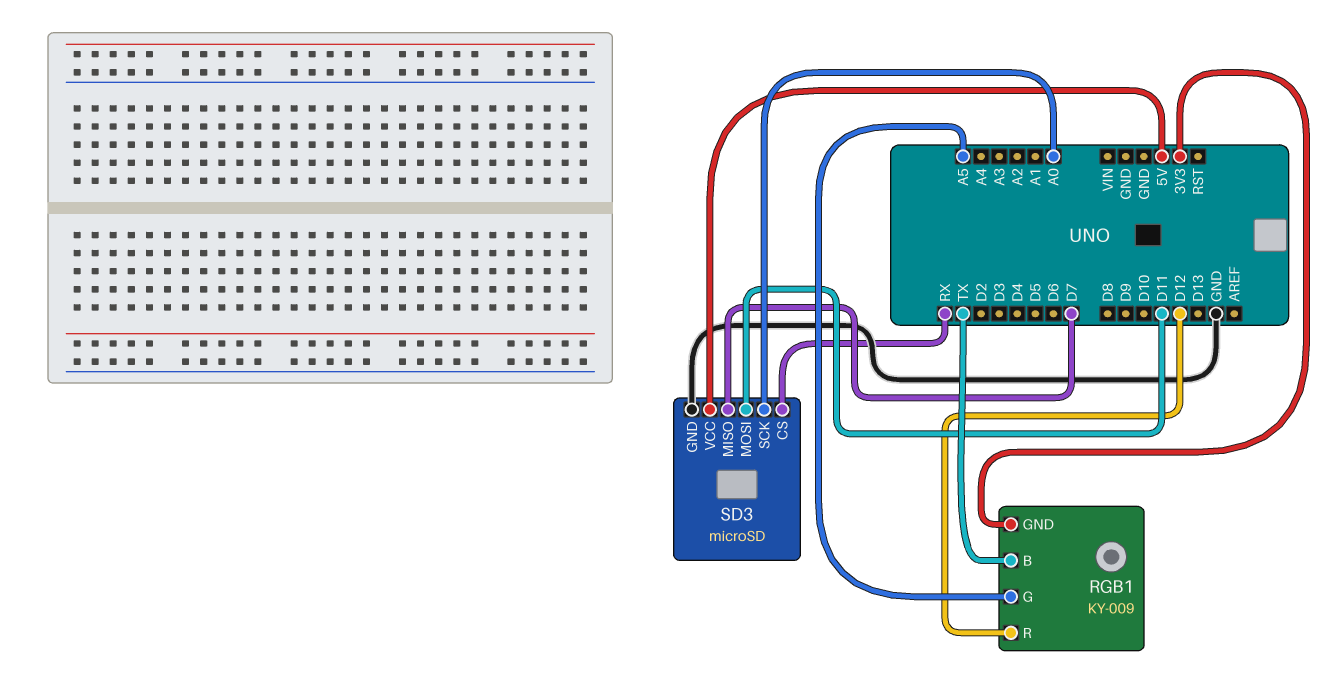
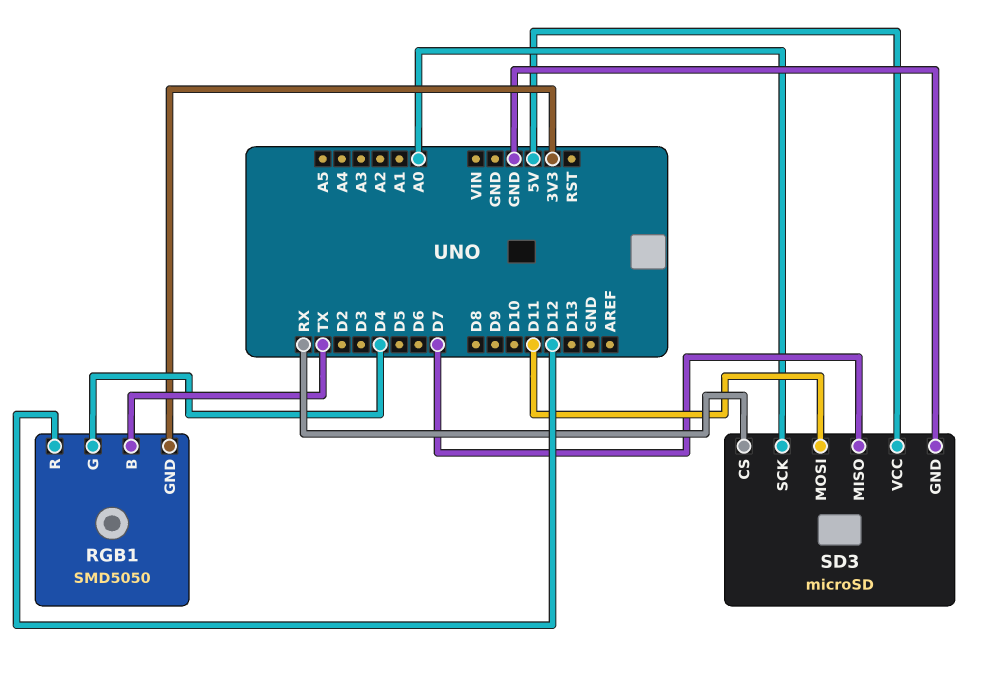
RGB1: KY-009 -> SMD5050
RGB1 pin G: A5 -> D4

